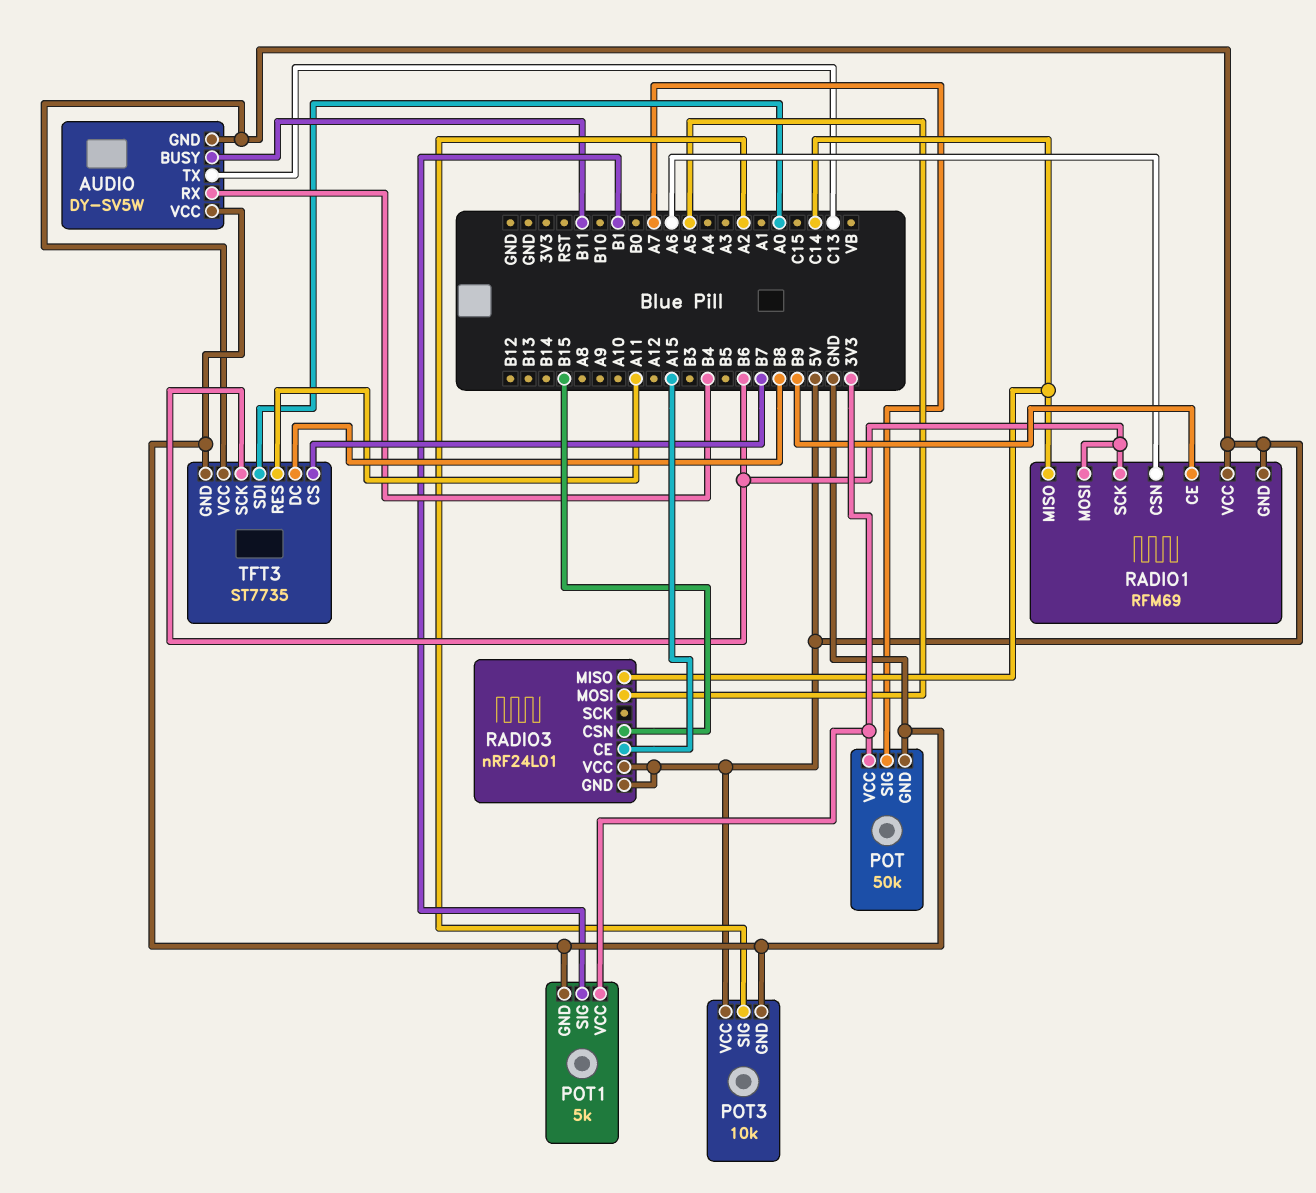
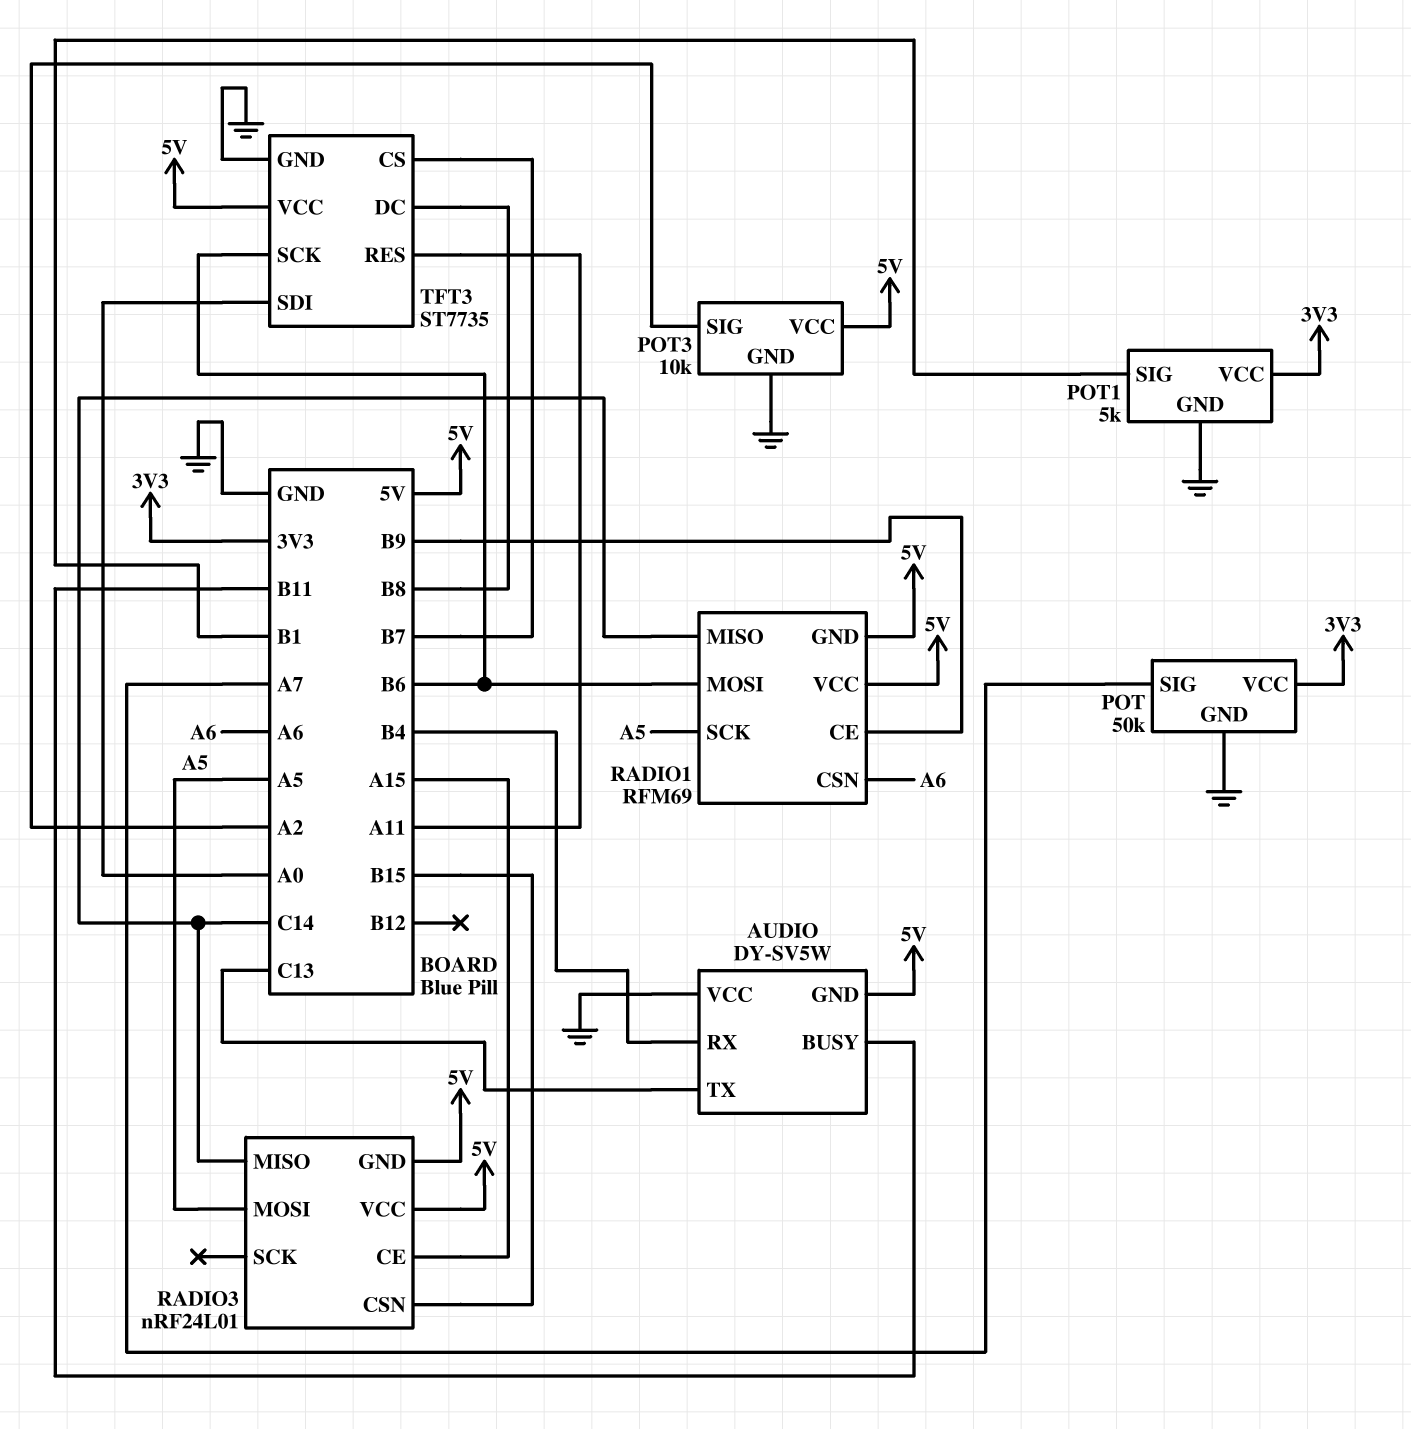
RADIO1 pin SCK: B6 -> A5

